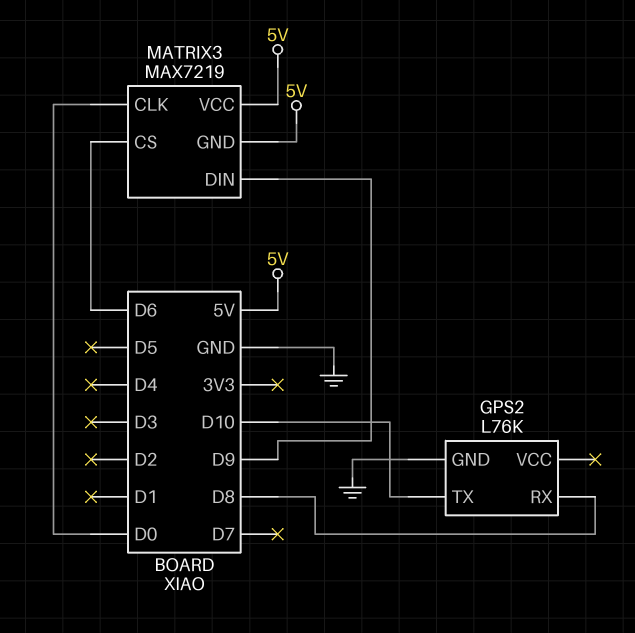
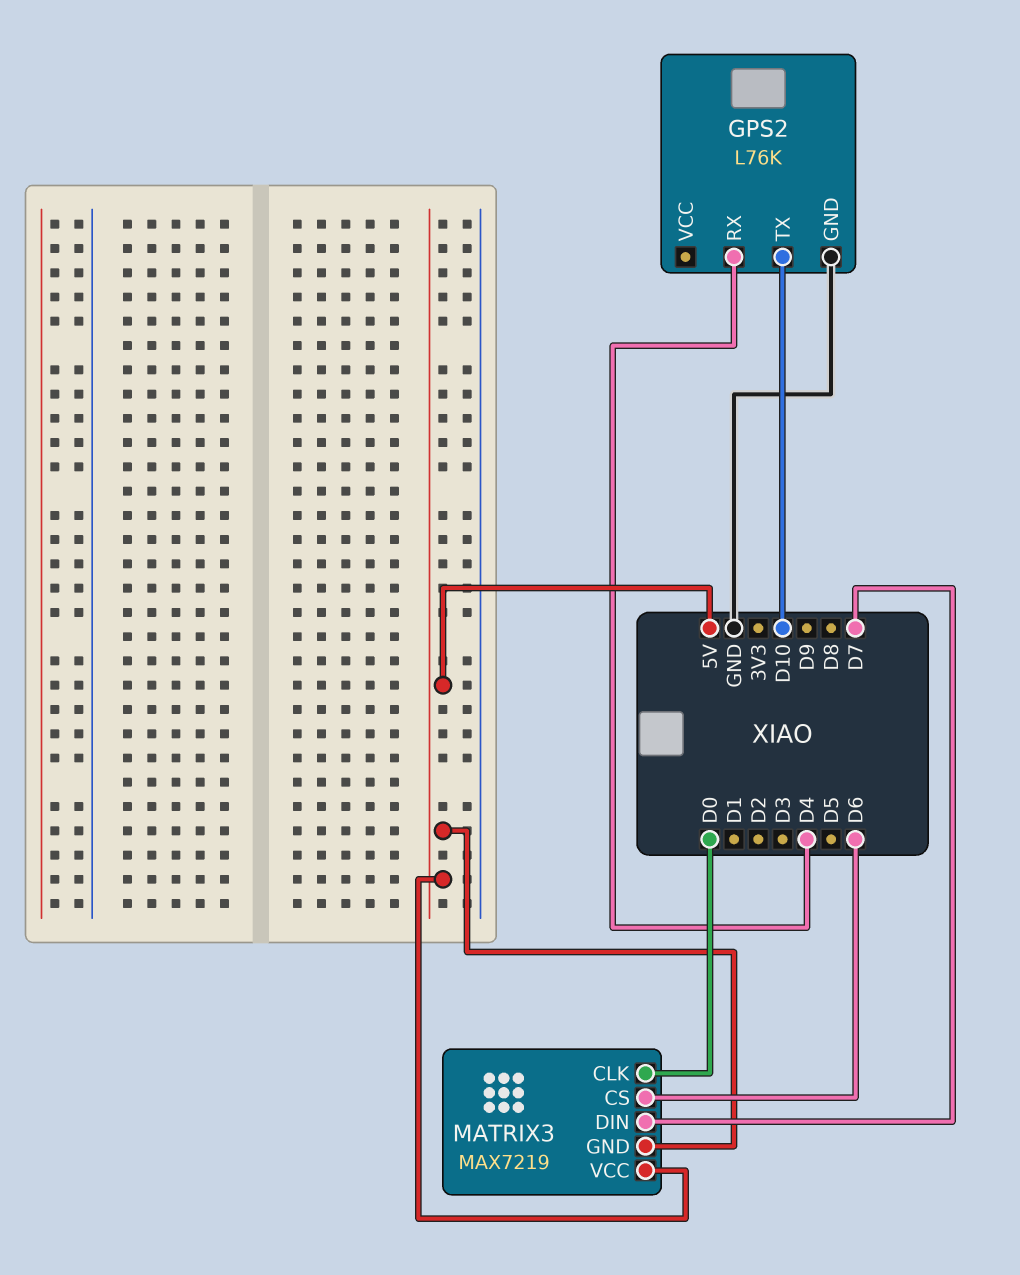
GPS2 pin RX: D8 -> D4
MATRIX3 pin DIN: D9 -> D7

